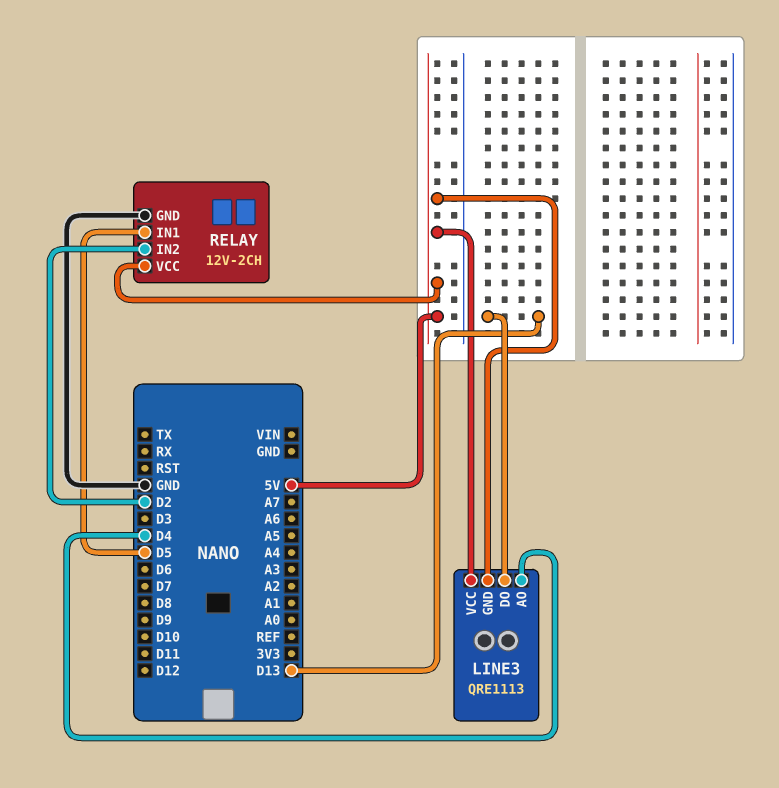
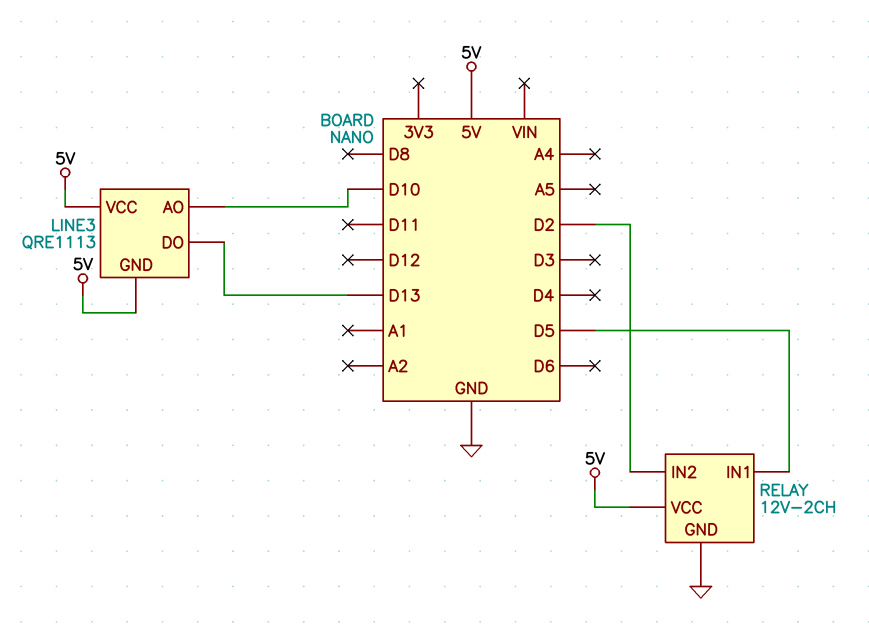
LINE3 pin AO: D4 -> D10

